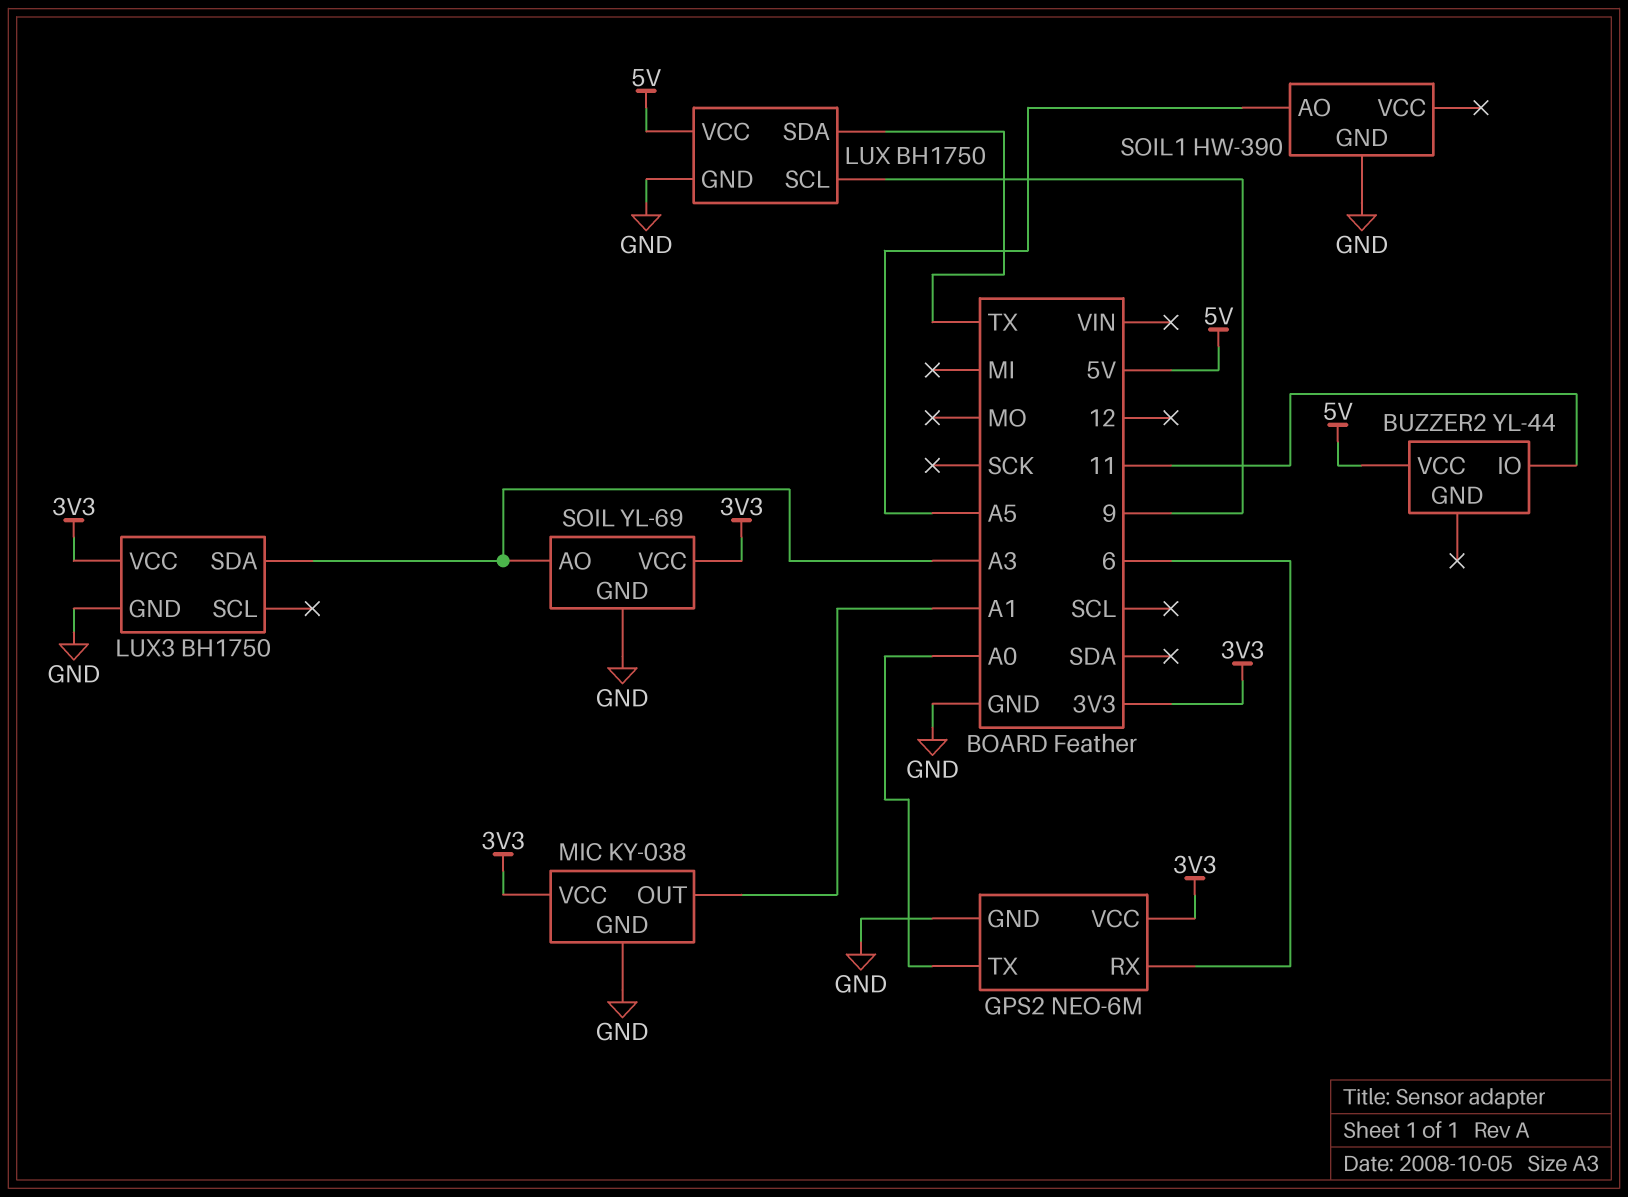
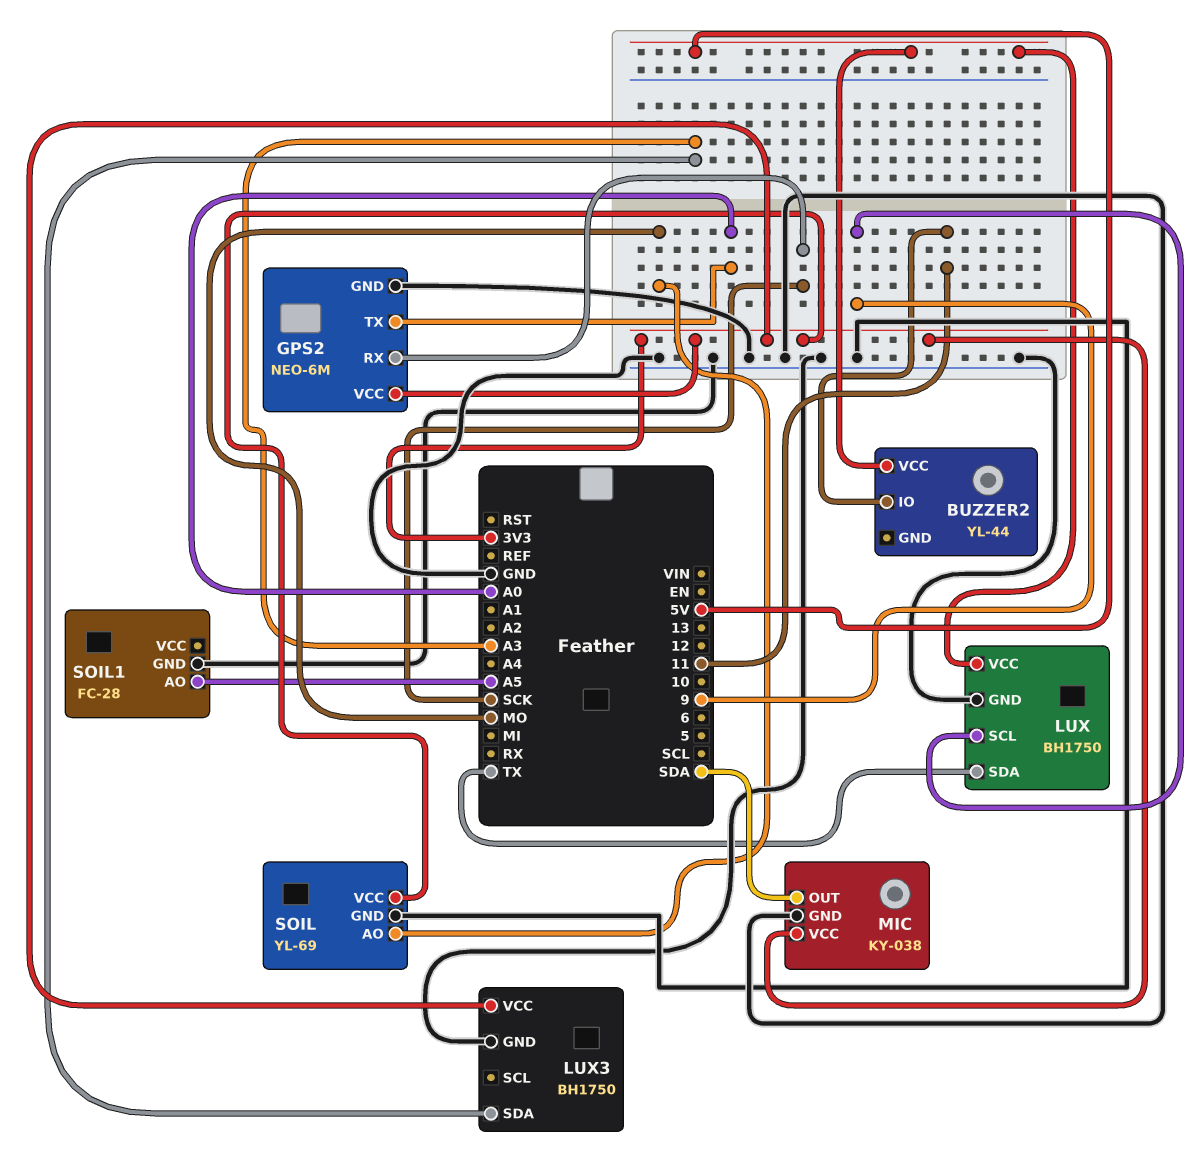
GPS2 pin RX: 6 -> SCK
MIC pin OUT: A1 -> SDA
SOIL pin AO: A3 -> MO
SOIL1: HW-390 -> FC-28

